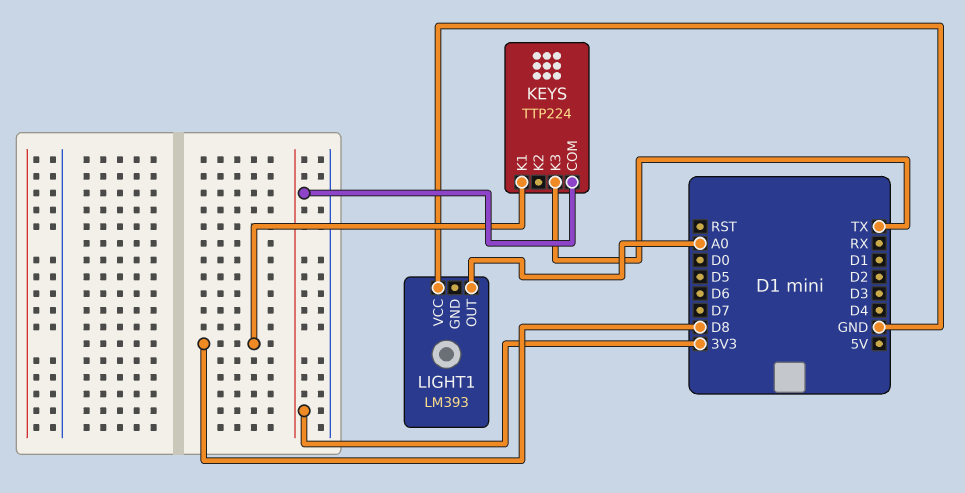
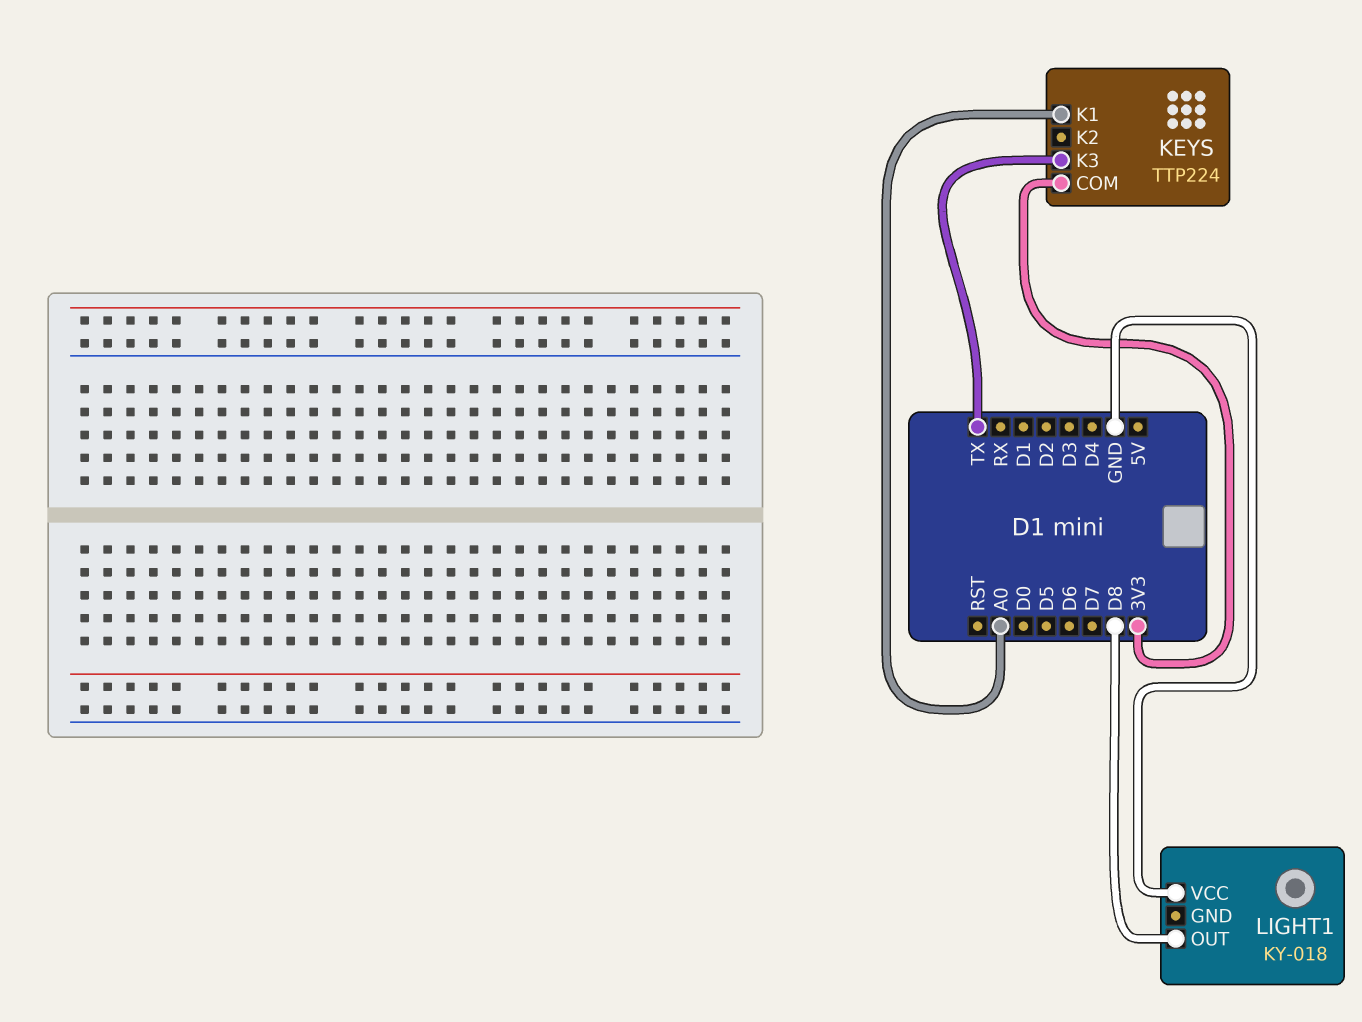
KEYS pin K1: D8 -> A0
LIGHT1: LM393 -> KY-018
LIGHT1 pin OUT: A0 -> D8

